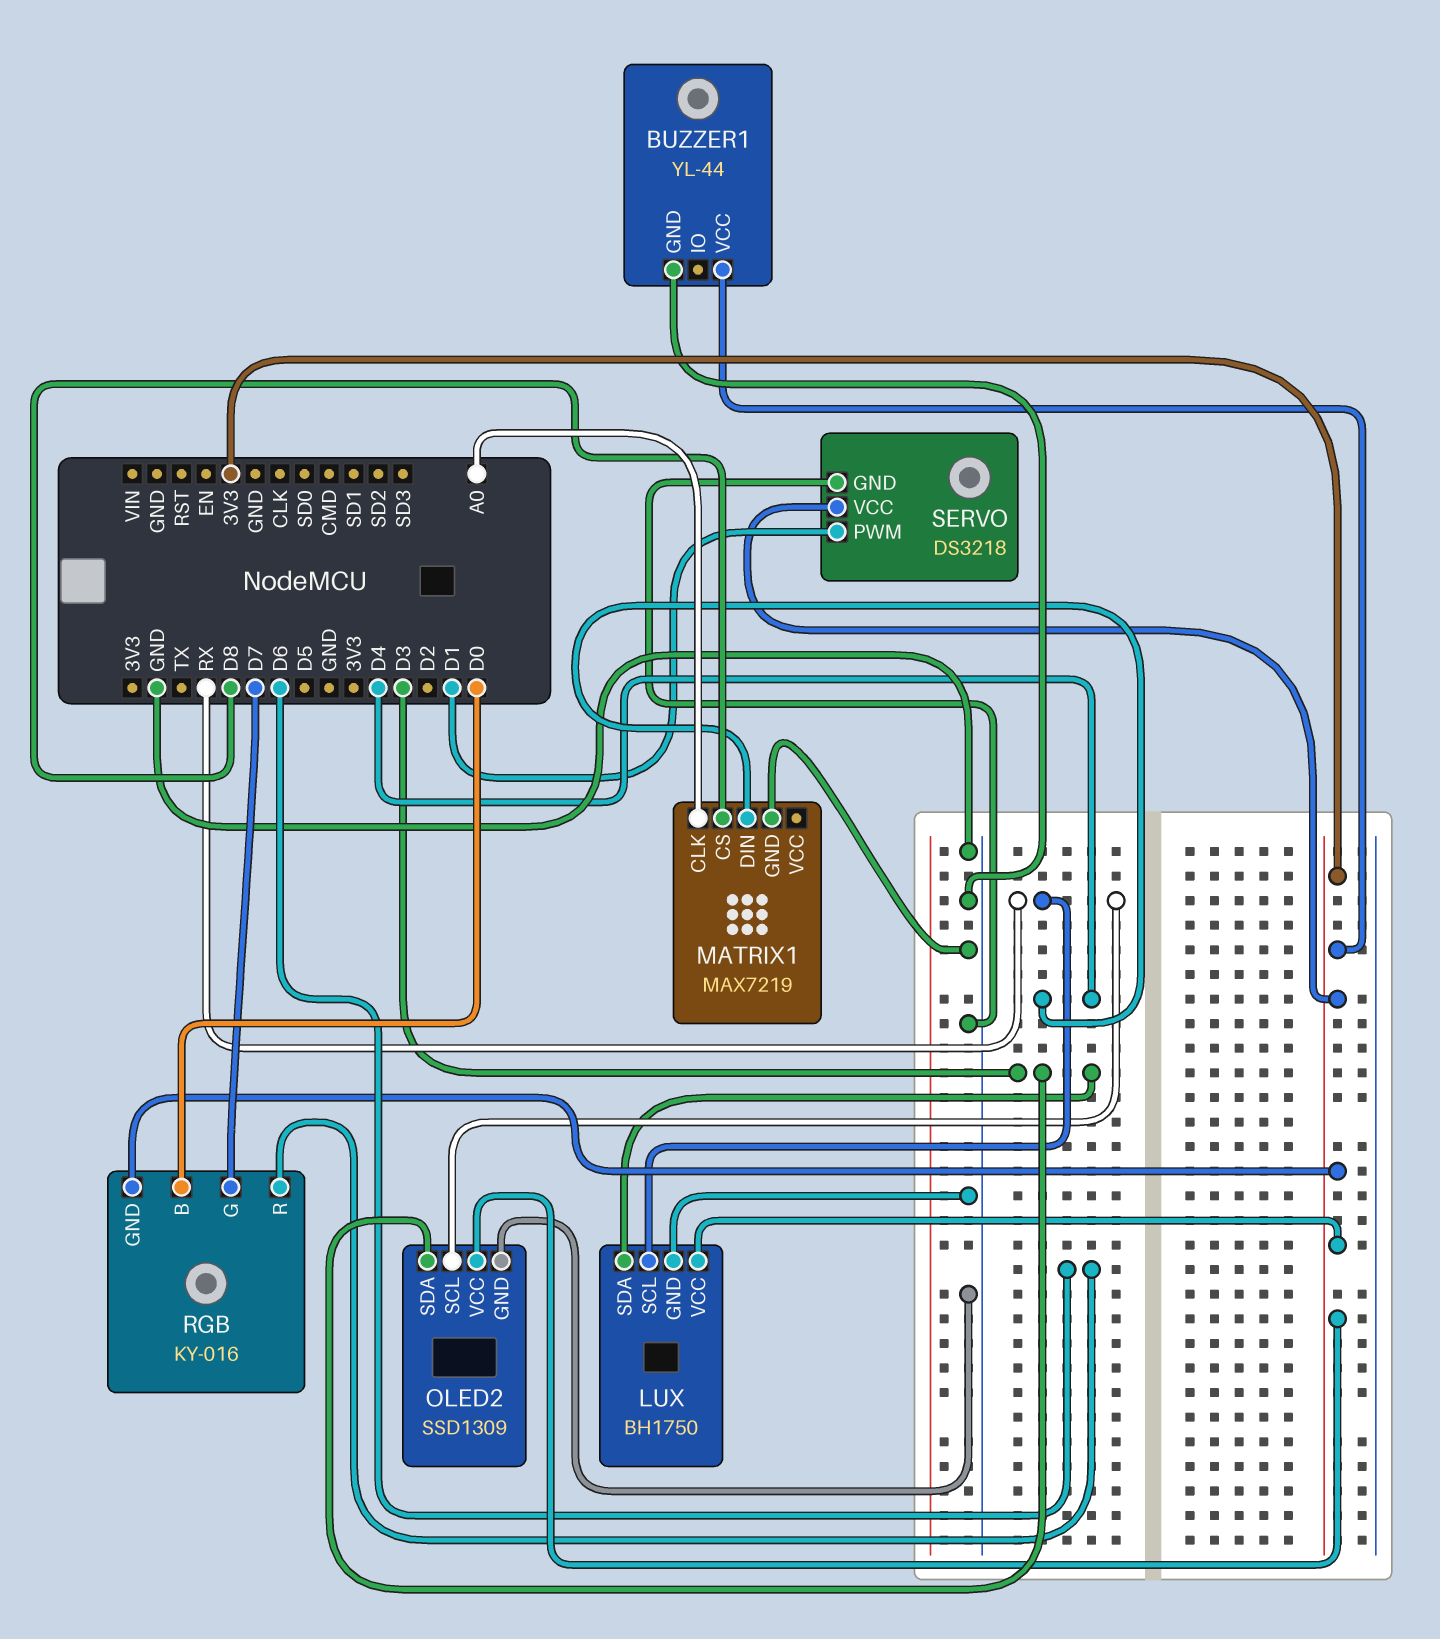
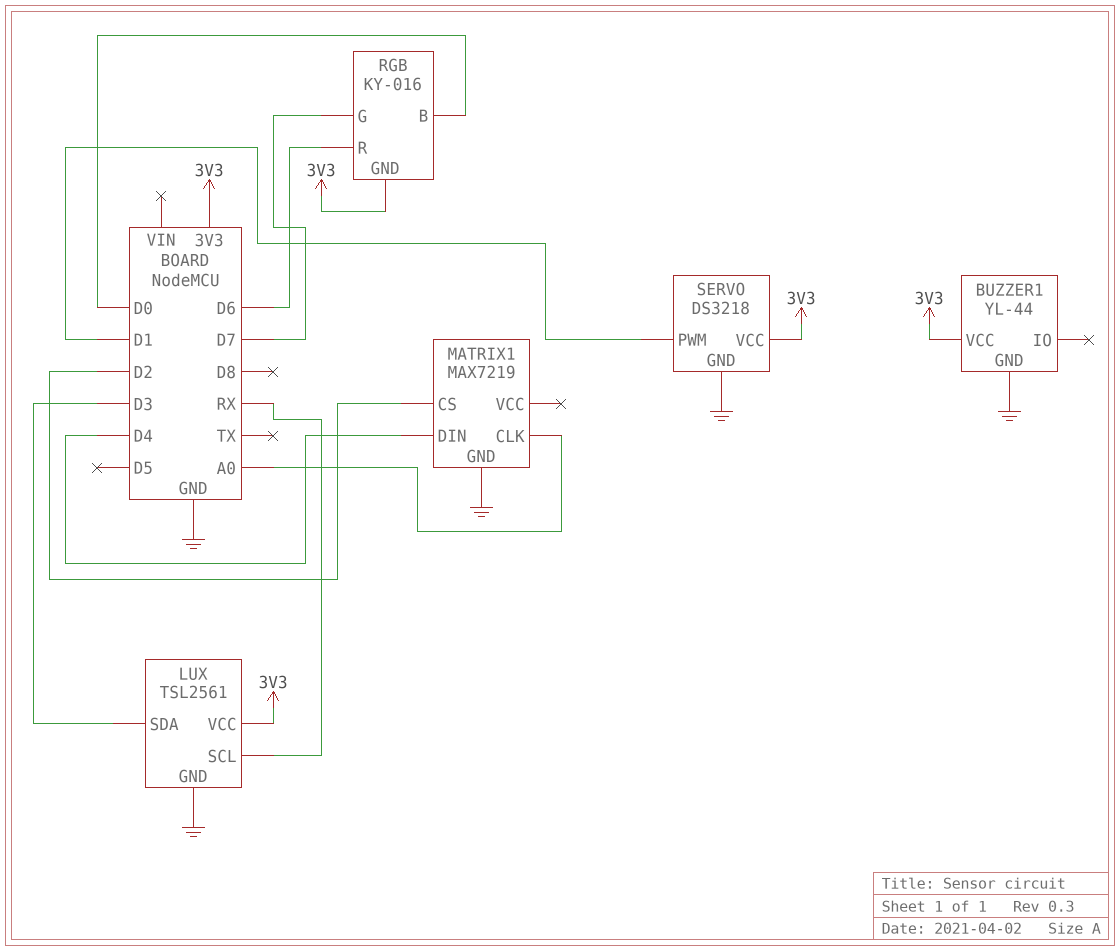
LUX: BH1750 -> TSL2561
MATRIX1 pin CS: D8 -> D2
OLED2: SSD1309 -> none
OLED2 pin GND: GND -> none
OLED2 pin SCL: RX -> none
OLED2 pin SDA: D3 -> none
OLED2 pin VCC: 3V3 -> none

